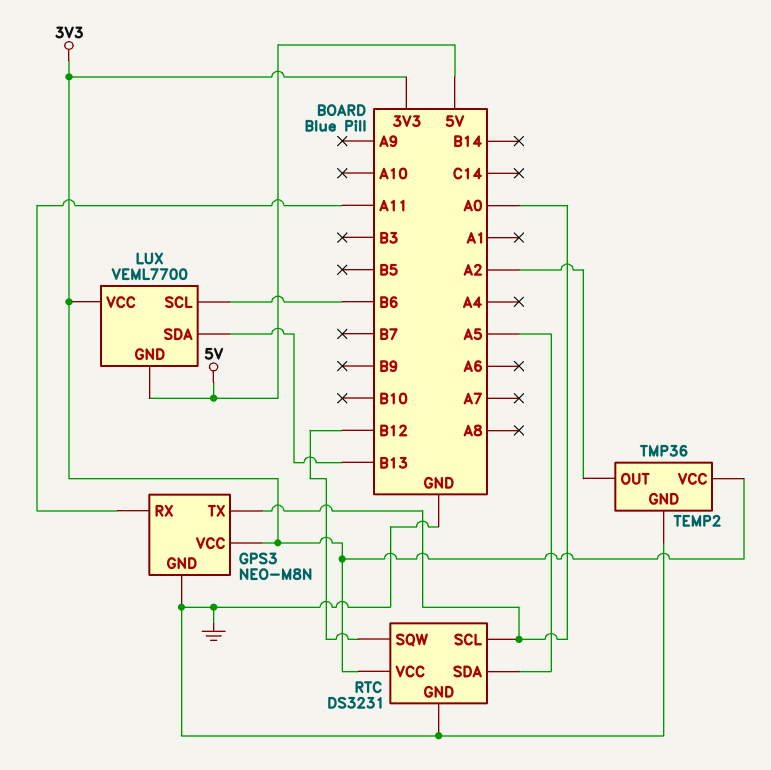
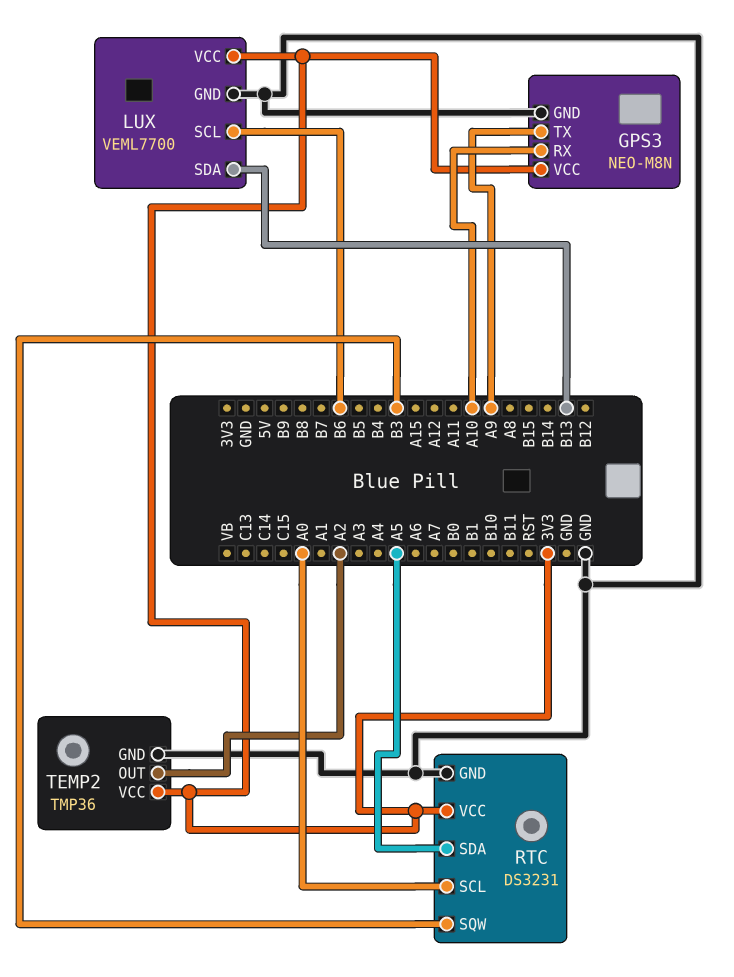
GPS3 pin RX: A11 -> A10
GPS3 pin TX: A0 -> A9
LUX pin GND: 5V -> GND
RTC pin SQW: B12 -> B3

